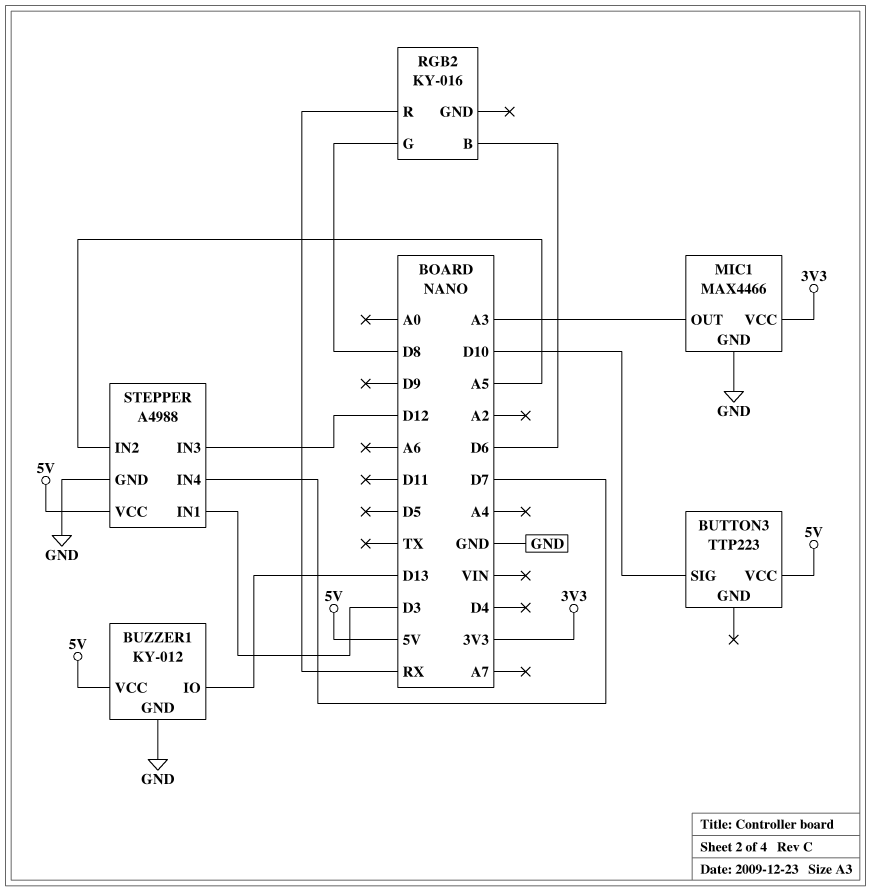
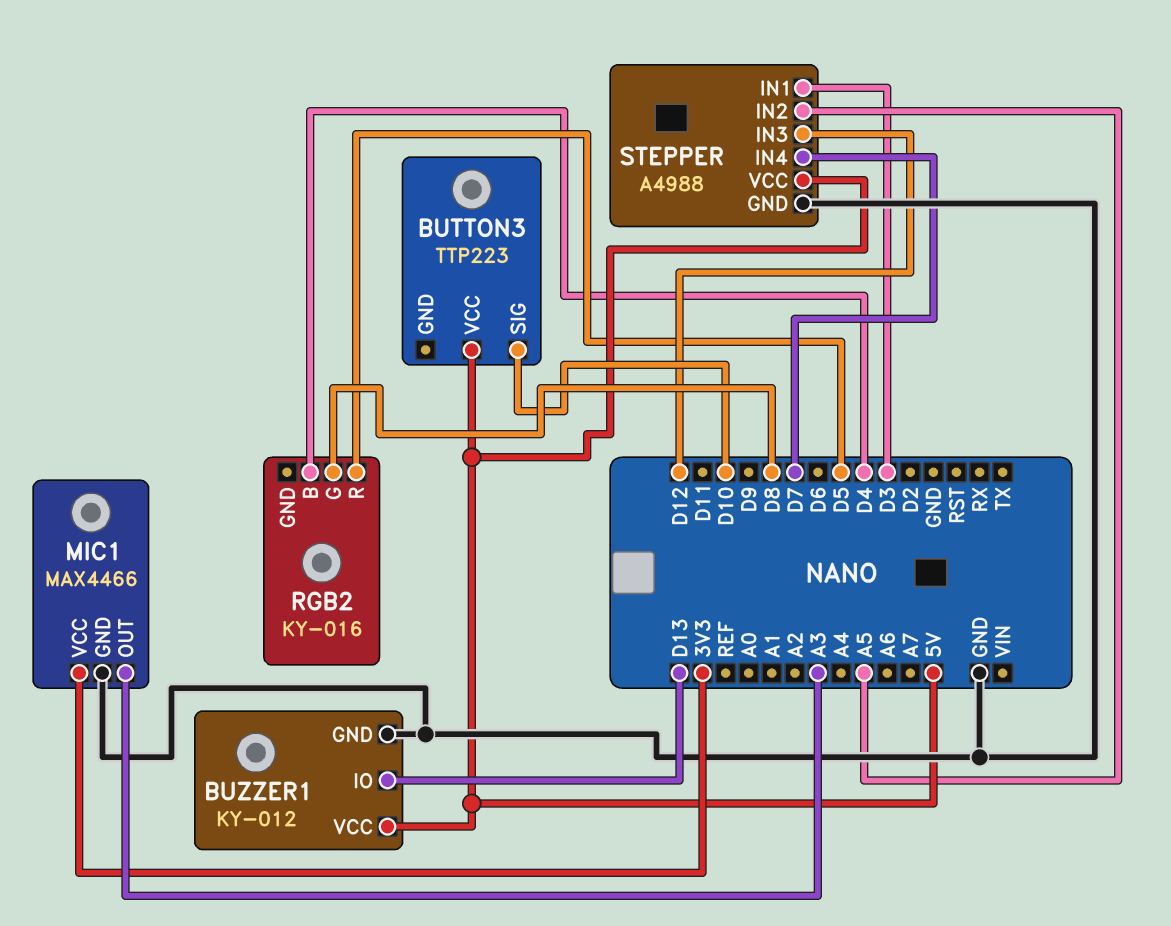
RGB2 pin B: D6 -> D4
RGB2 pin R: RX -> D5

